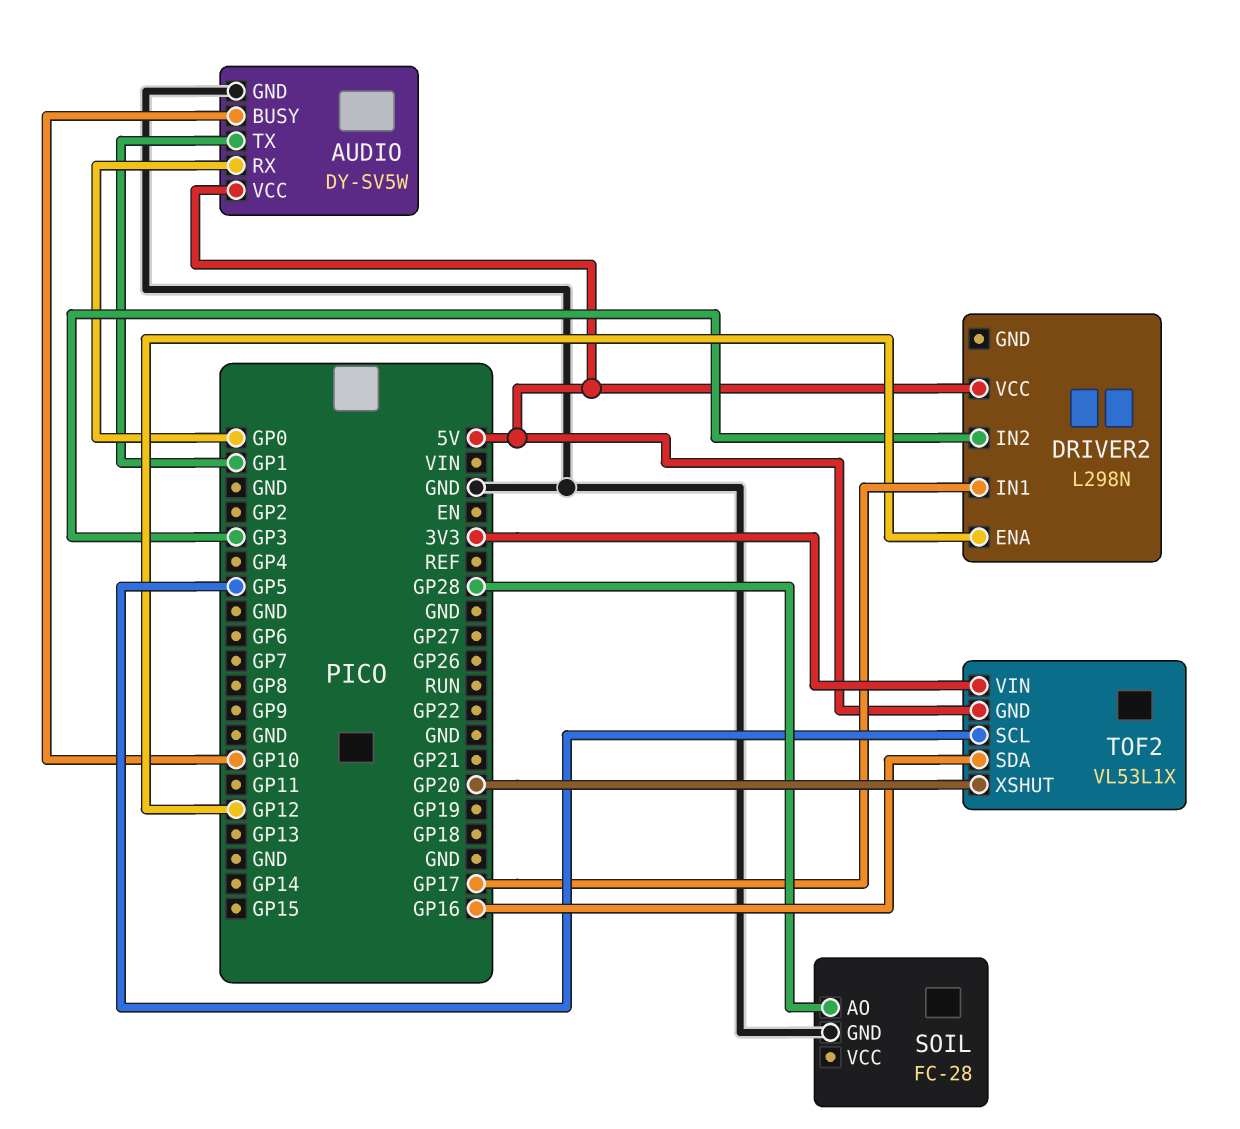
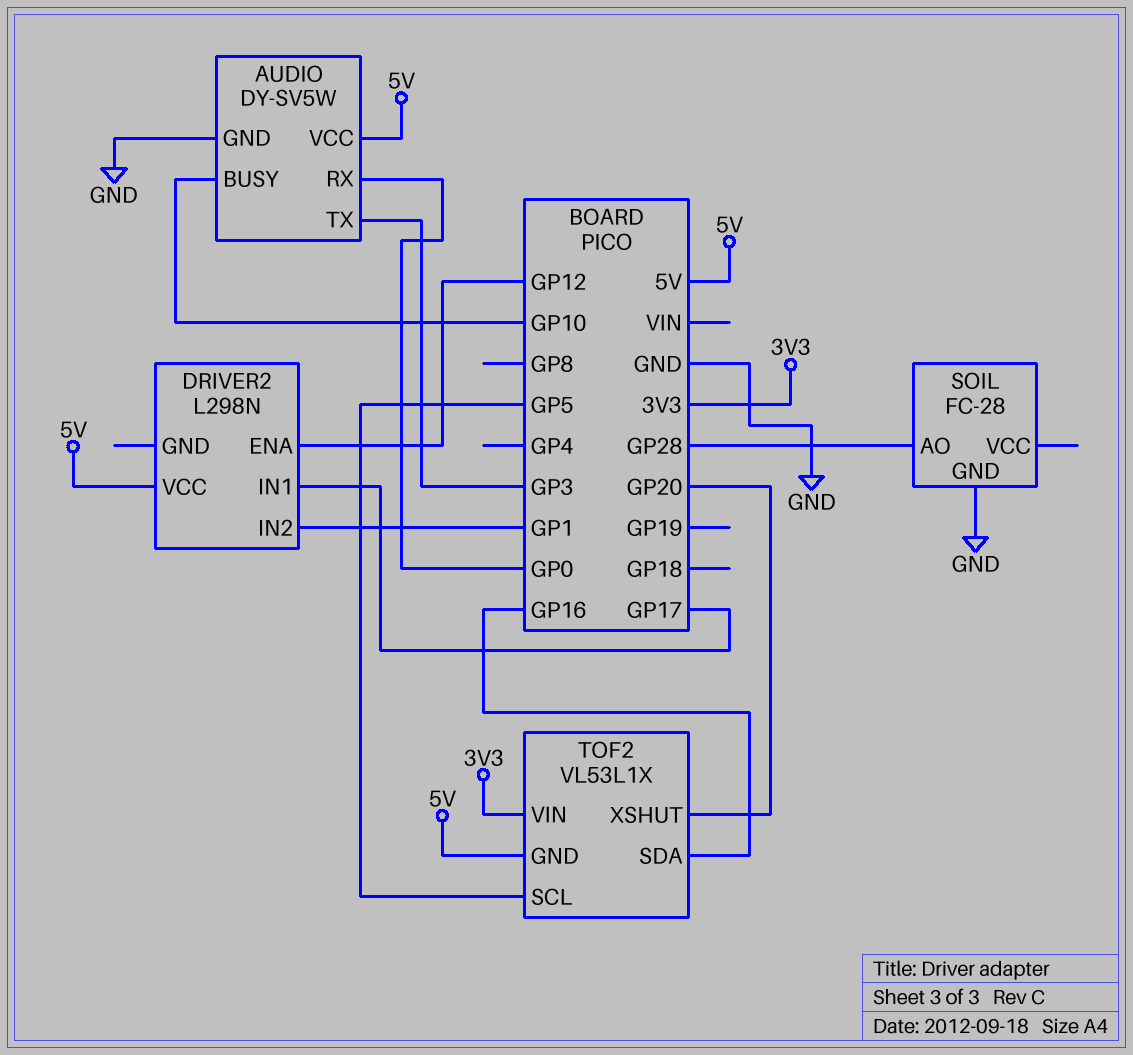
AUDIO pin TX: GP1 -> GP3
DRIVER2 pin IN2: GP3 -> GP1

